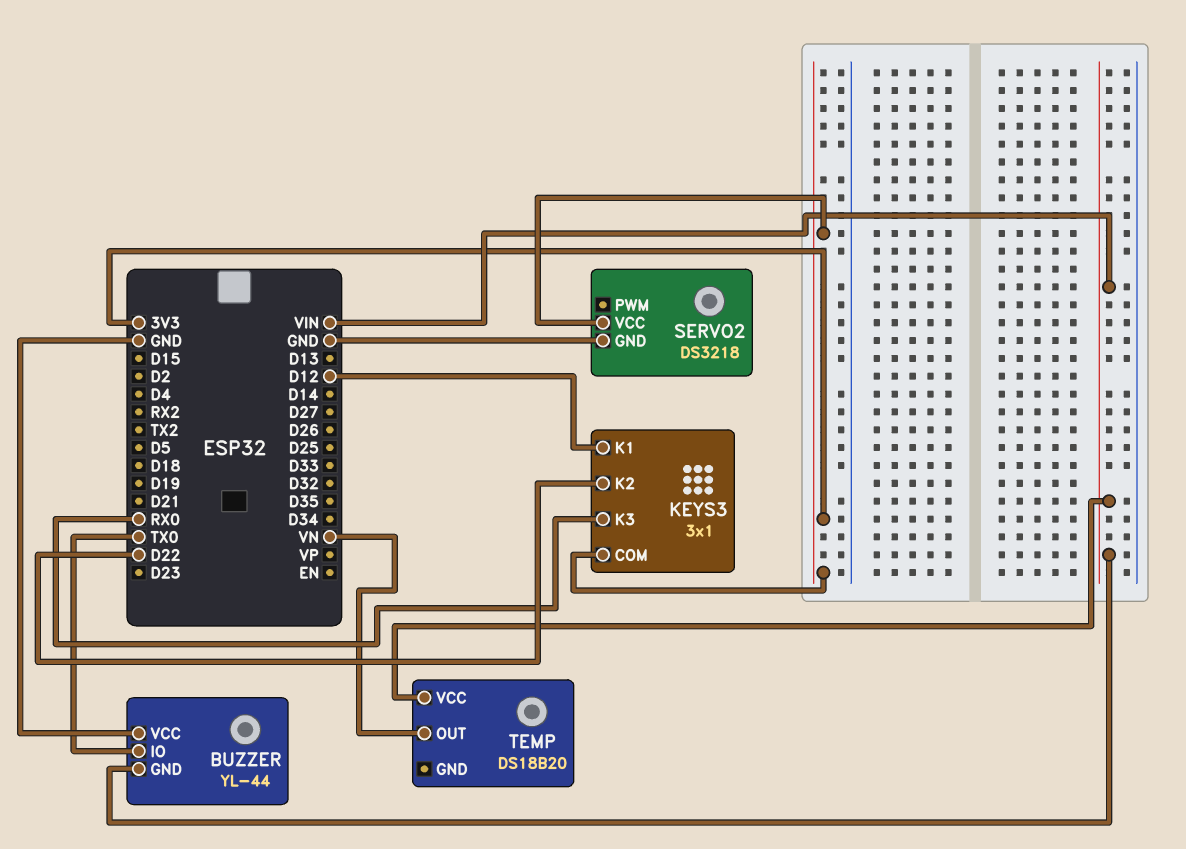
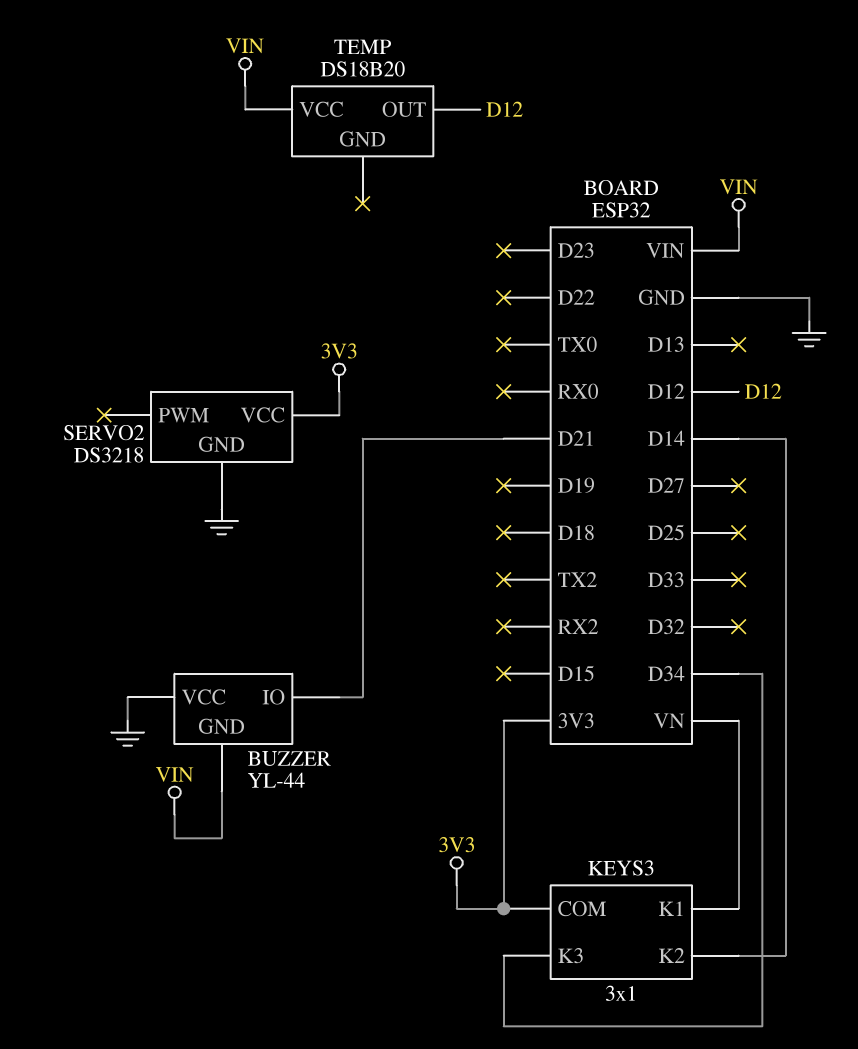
BUZZER pin IO: TX0 -> D21
KEYS3 pin K1: D12 -> VN
KEYS3 pin K2: D22 -> D14
KEYS3 pin K3: RX0 -> D34
TEMP pin OUT: VN -> D12

